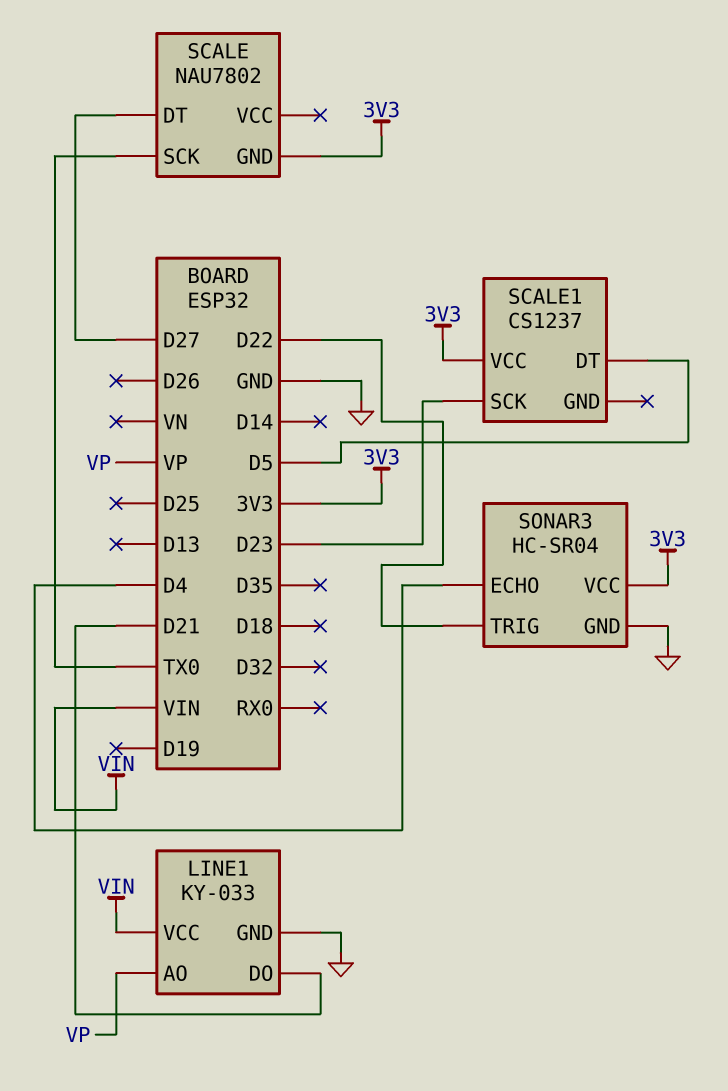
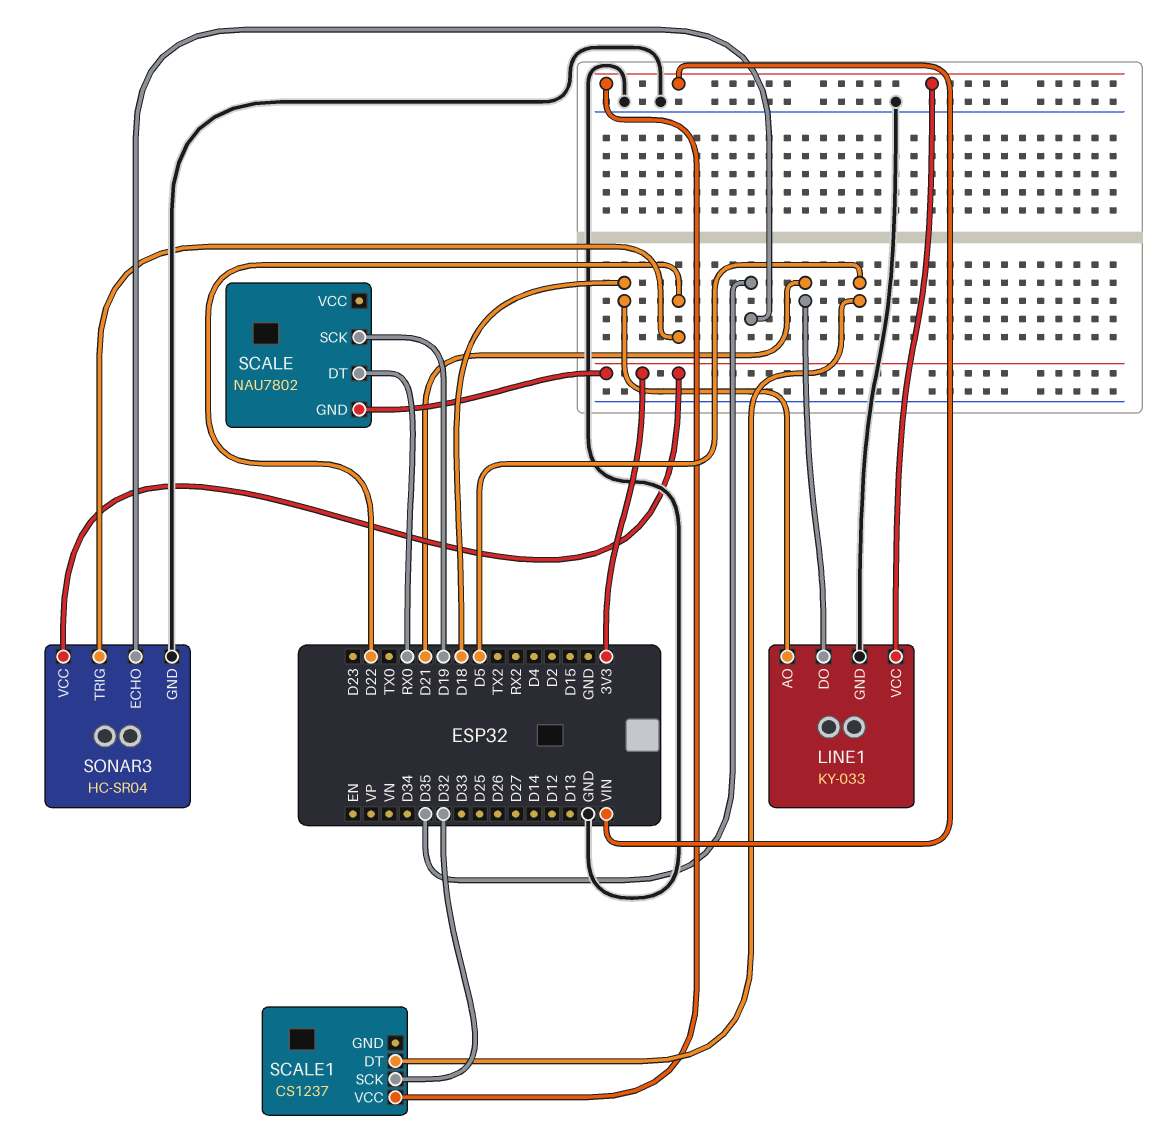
LINE1 pin AO: VP -> D18
SCALE pin DT: D27 -> RX0
SCALE pin SCK: TX0 -> D19
SCALE1 pin SCK: D23 -> D32
SCALE1 pin VCC: 3V3 -> VIN
SONAR3 pin ECHO: D4 -> D35

